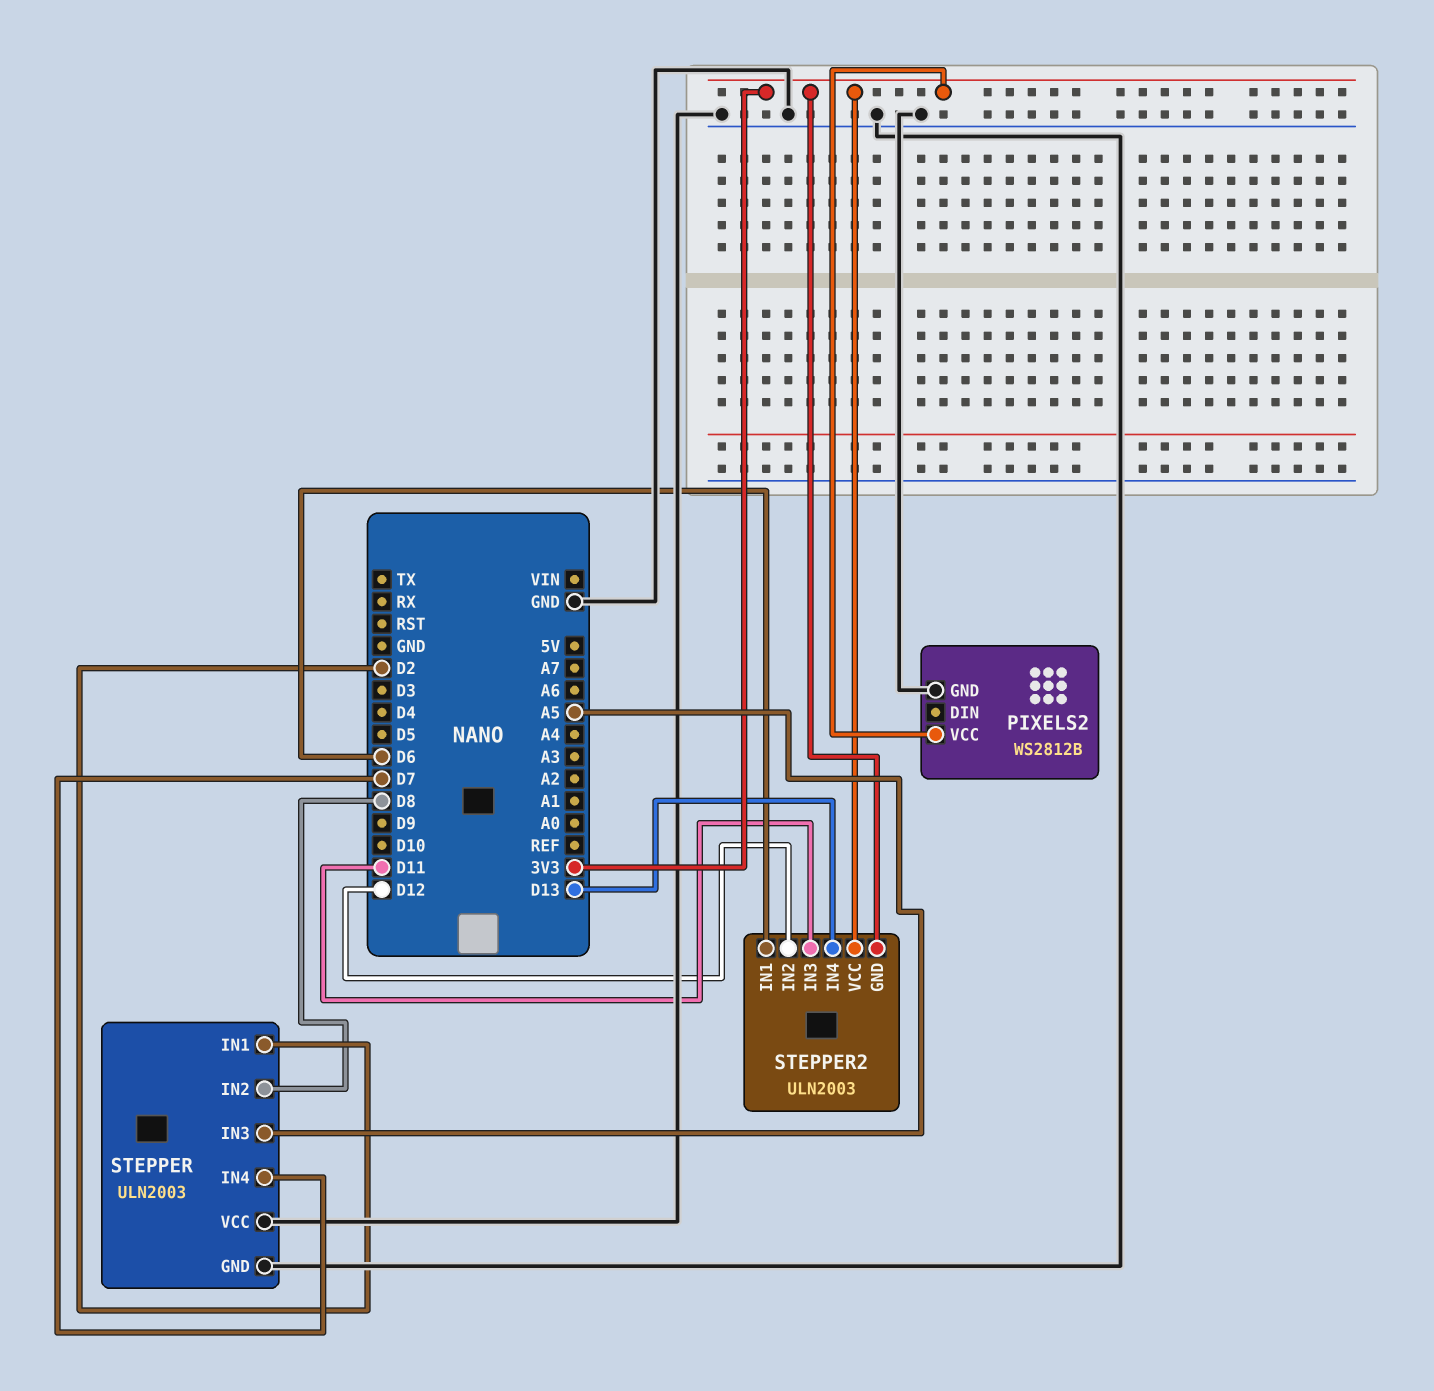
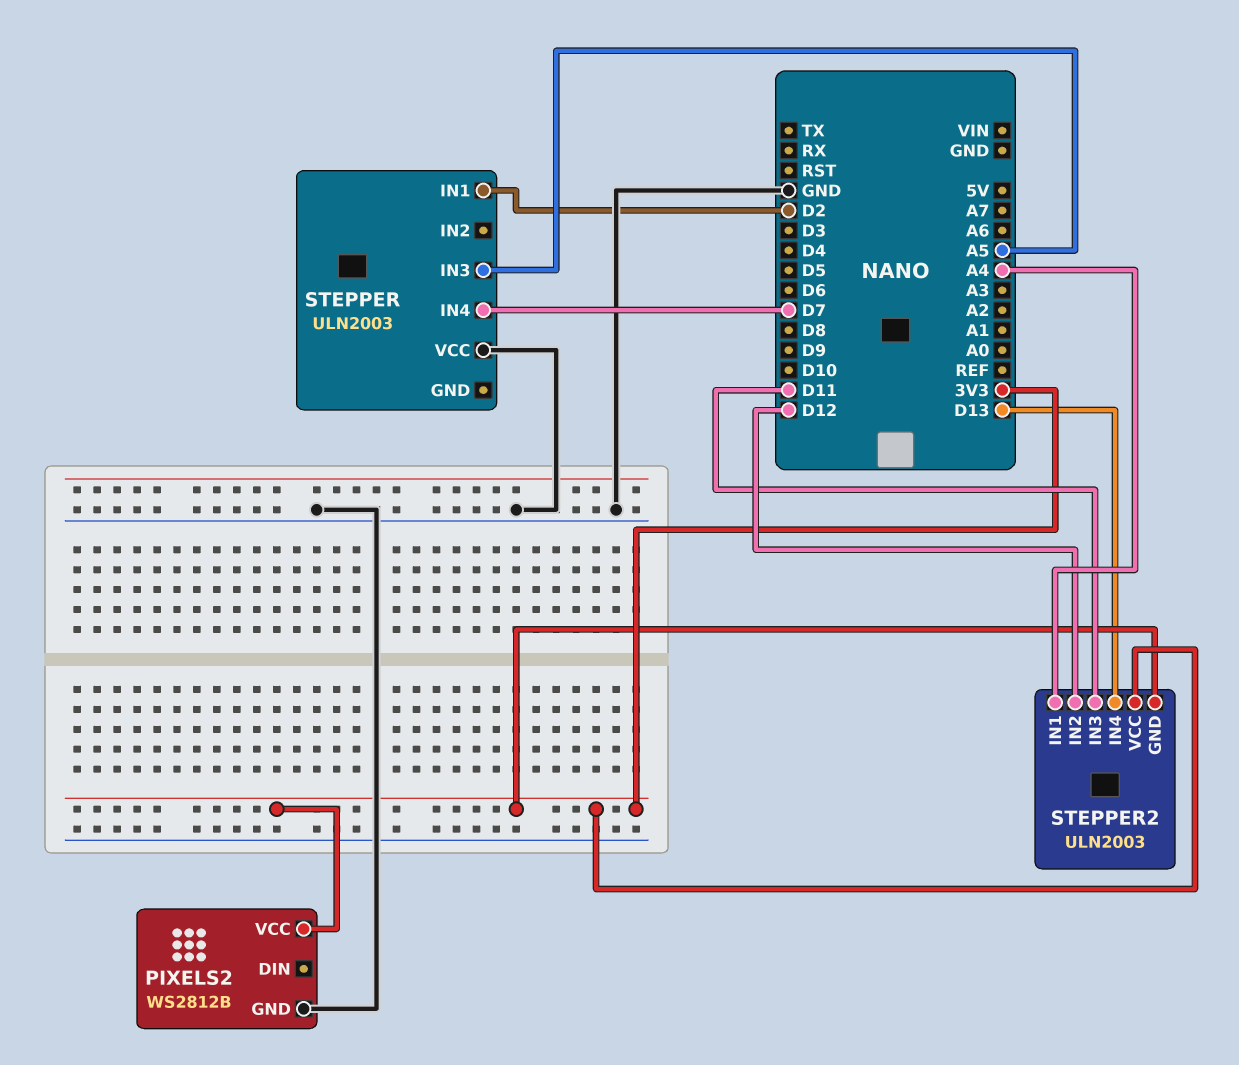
STEPPER pin GND: GND -> none
STEPPER pin IN2: D8 -> none
STEPPER2 pin IN1: D6 -> A4

